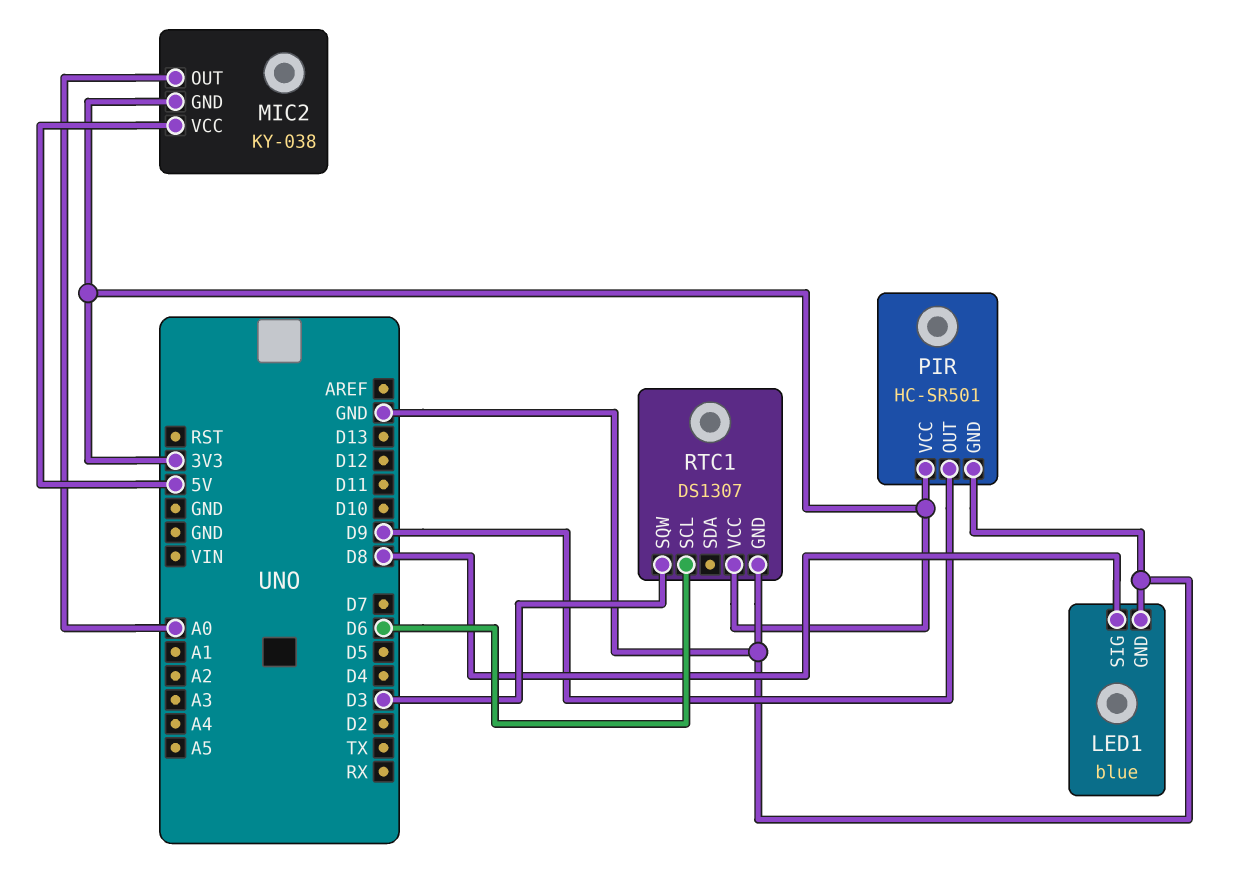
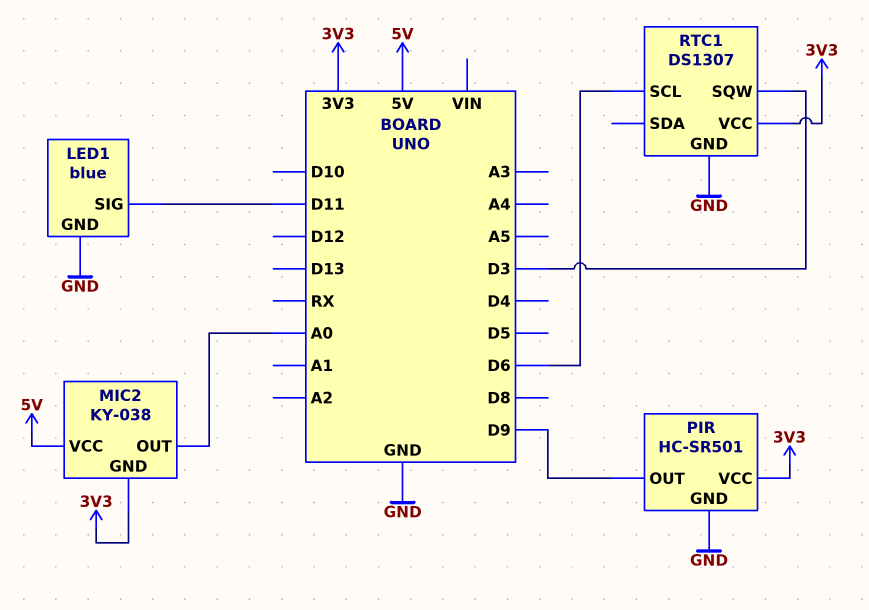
LED1 pin SIG: D8 -> D11

